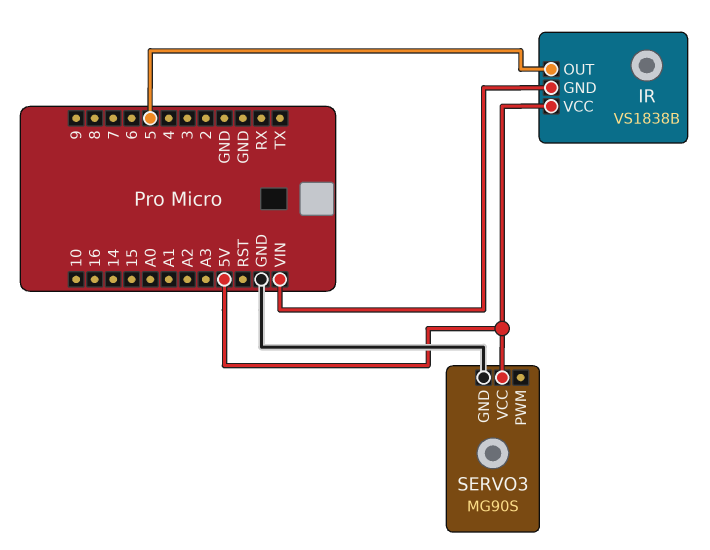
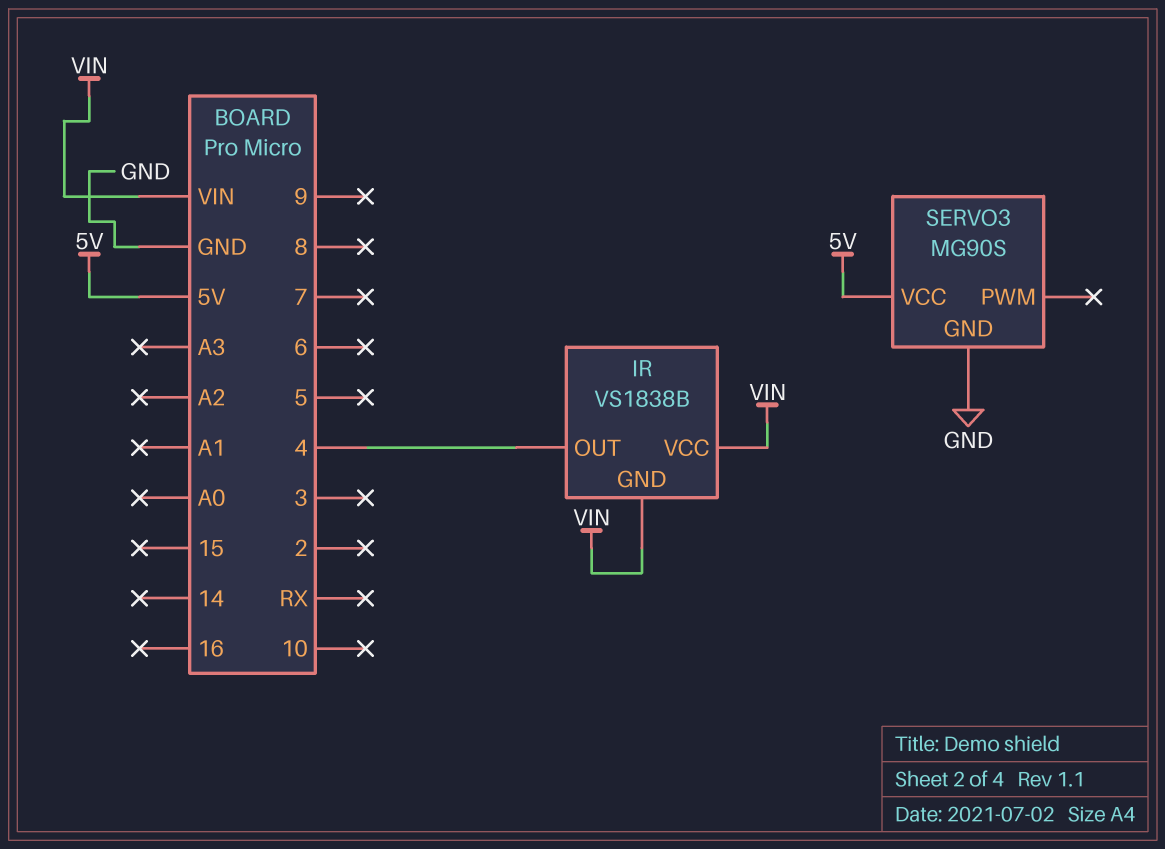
IR pin OUT: 5 -> 4
IR pin VCC: 5V -> VIN

